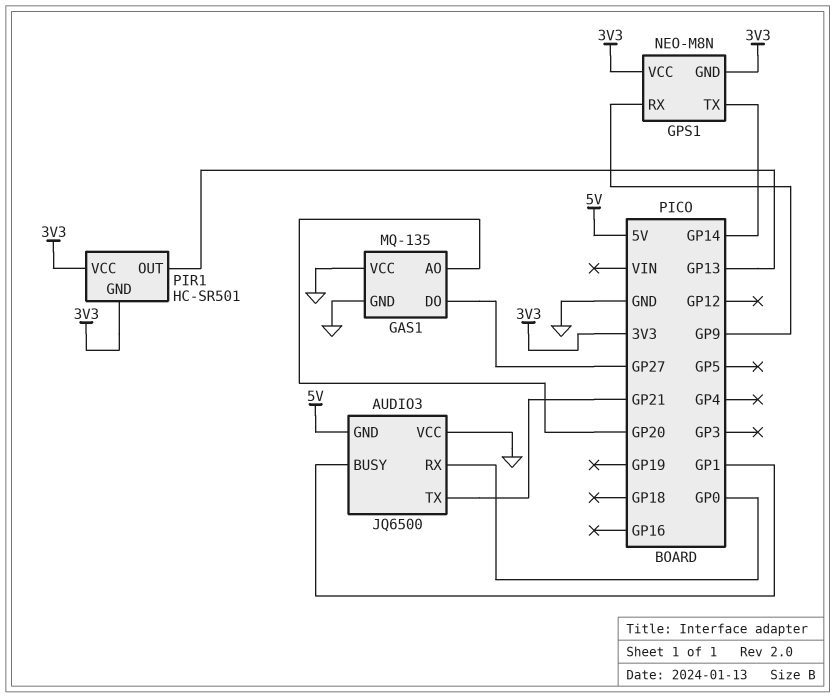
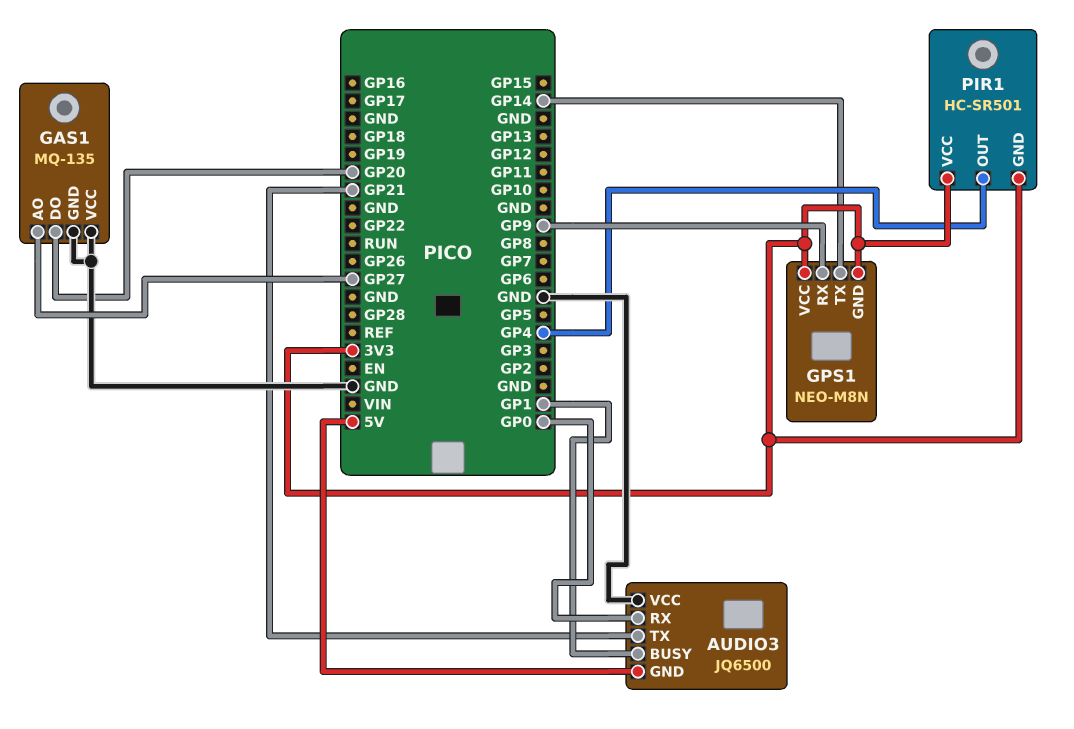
GAS1 pin AO: GP20 -> GP27
GAS1 pin DO: GP27 -> GP20
PIR1 pin OUT: GP13 -> GP4

